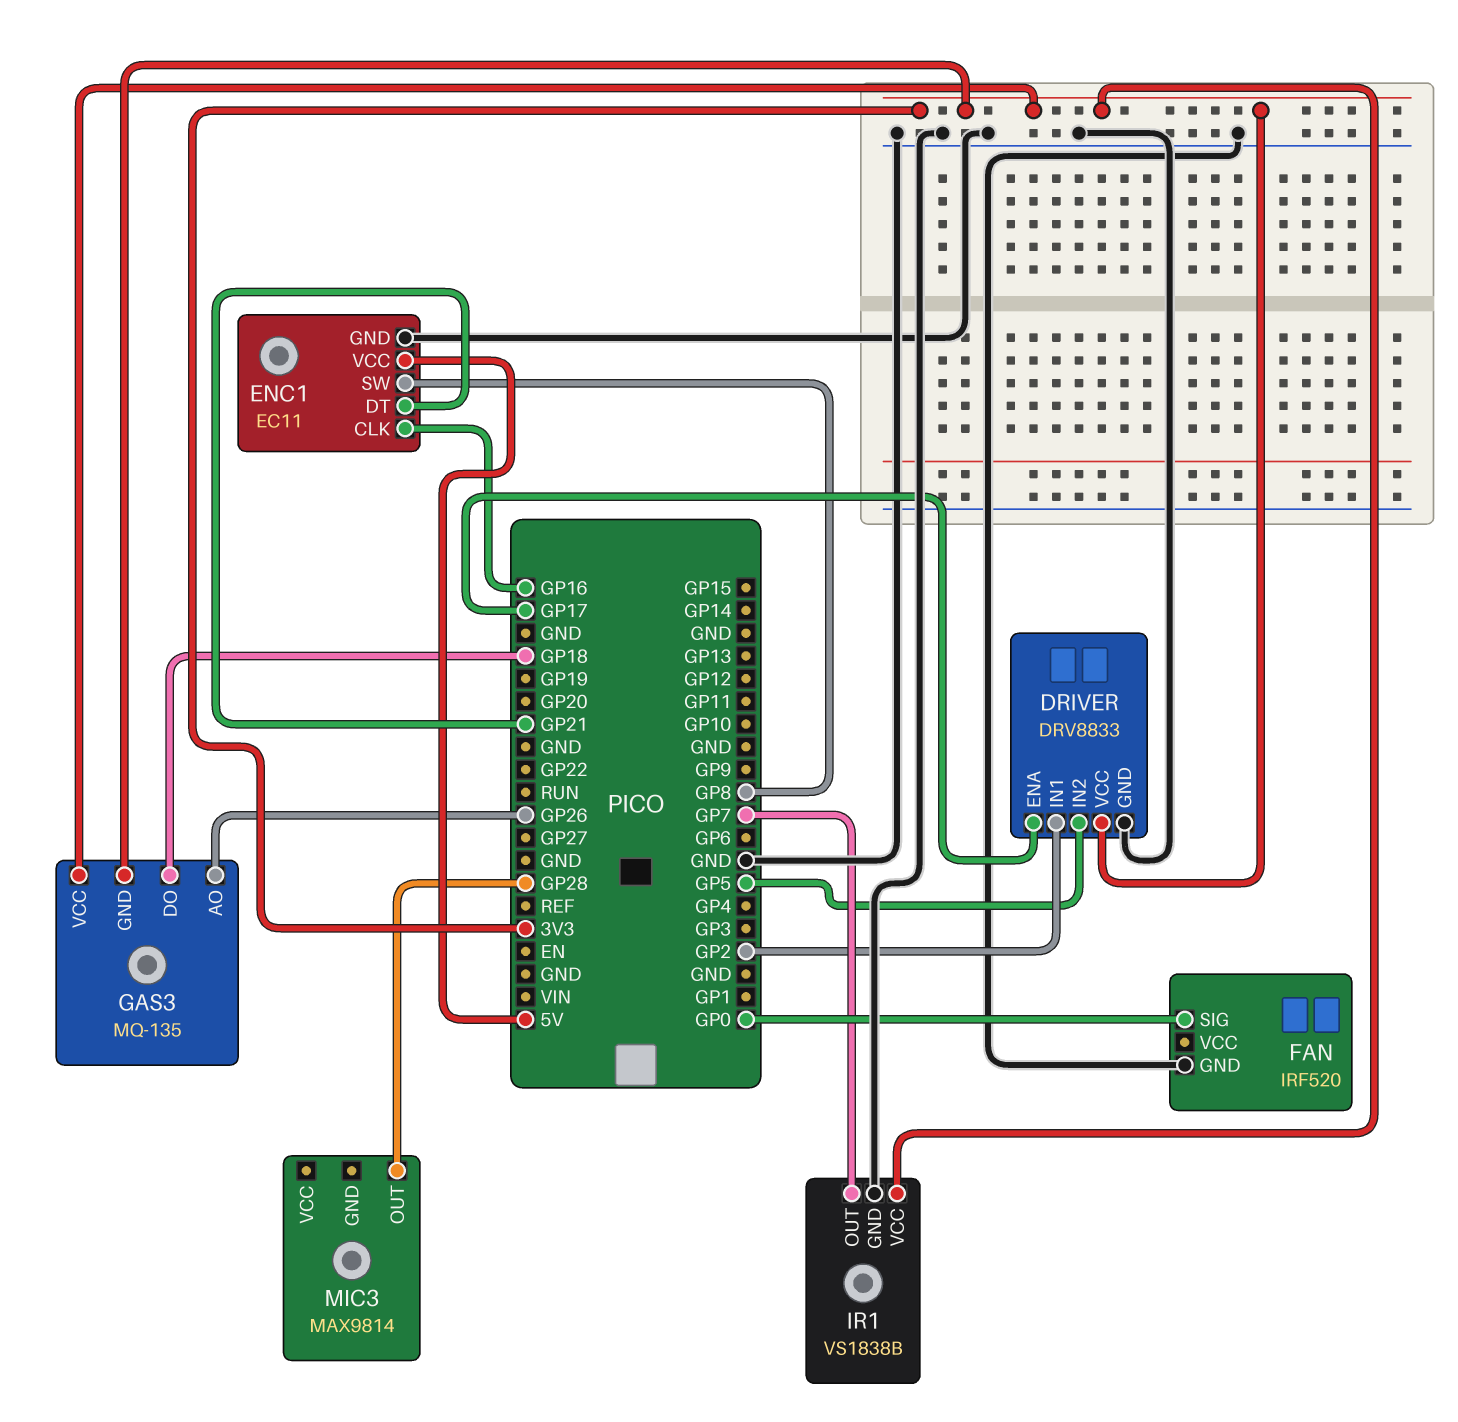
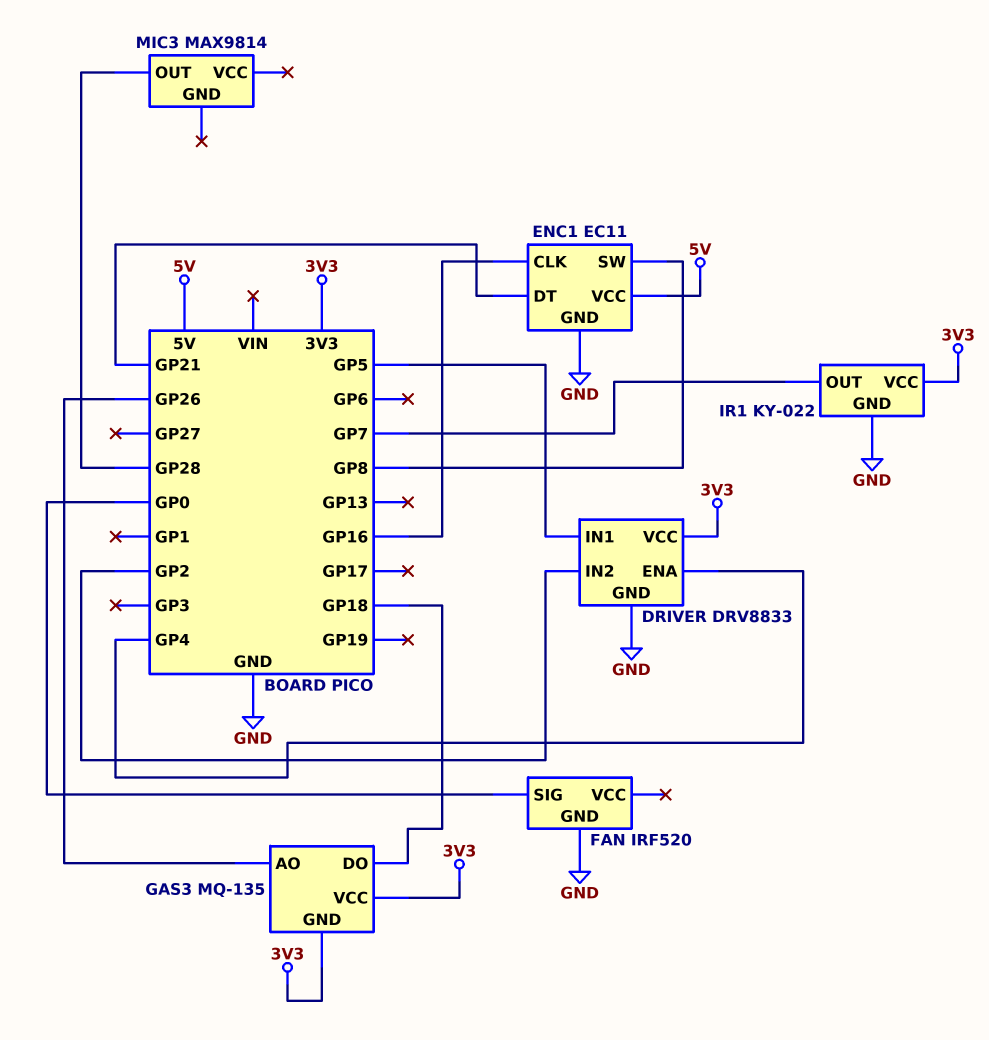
DRIVER pin ENA: GP17 -> GP4
DRIVER pin IN1: GP2 -> GP5
DRIVER pin IN2: GP5 -> GP2
IR1: VS1838B -> KY-022

